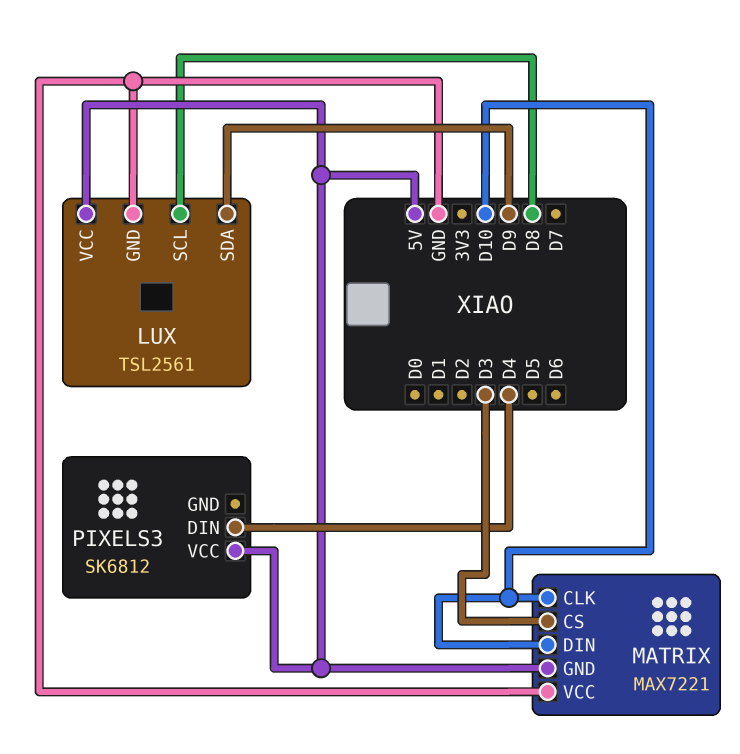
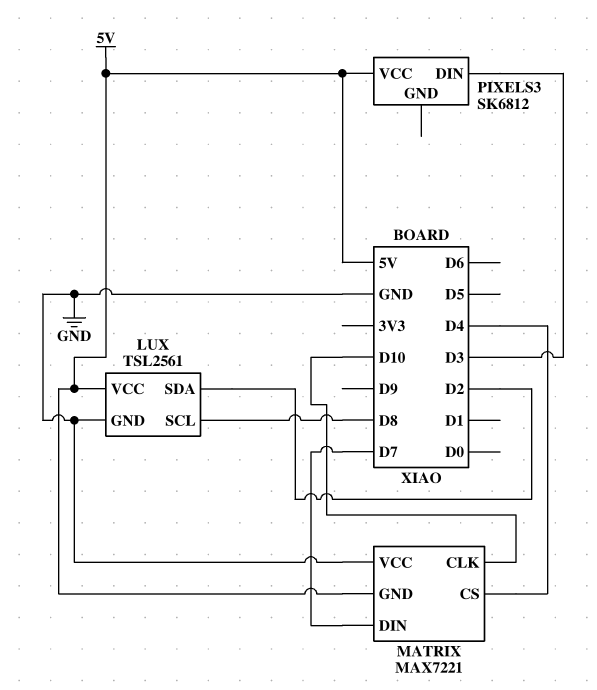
LUX pin SDA: D9 -> D2
MATRIX pin CS: D3 -> D4
MATRIX pin DIN: D10 -> D7
PIXELS3 pin DIN: D4 -> D3

